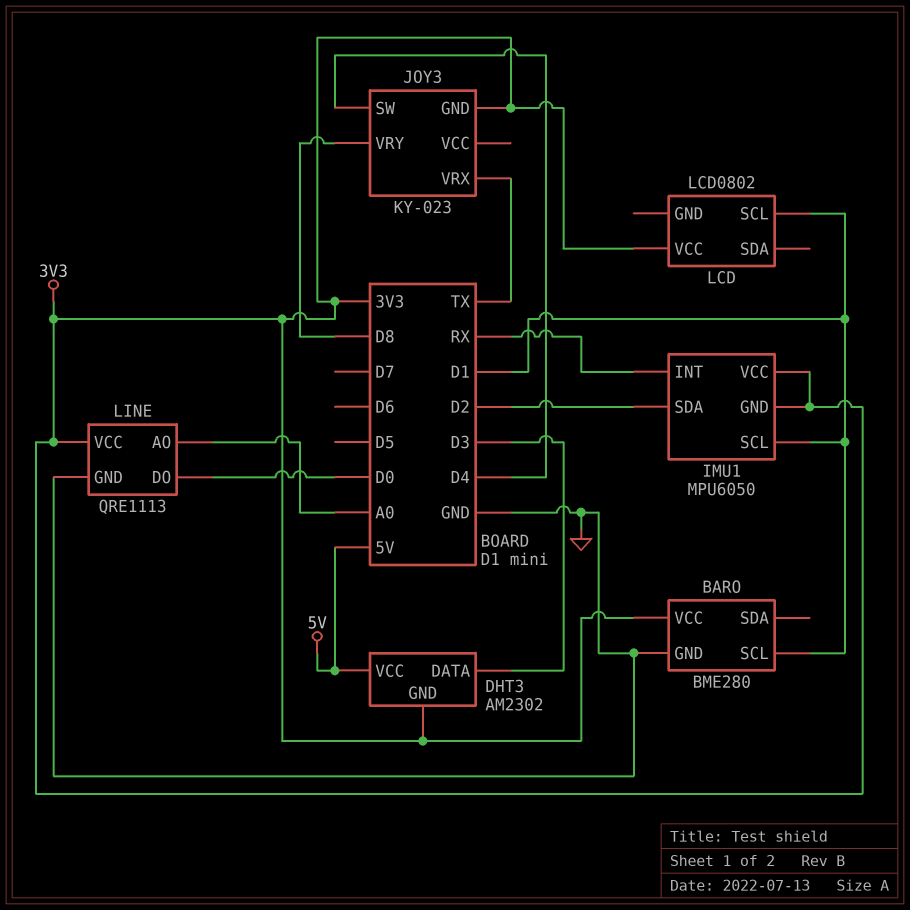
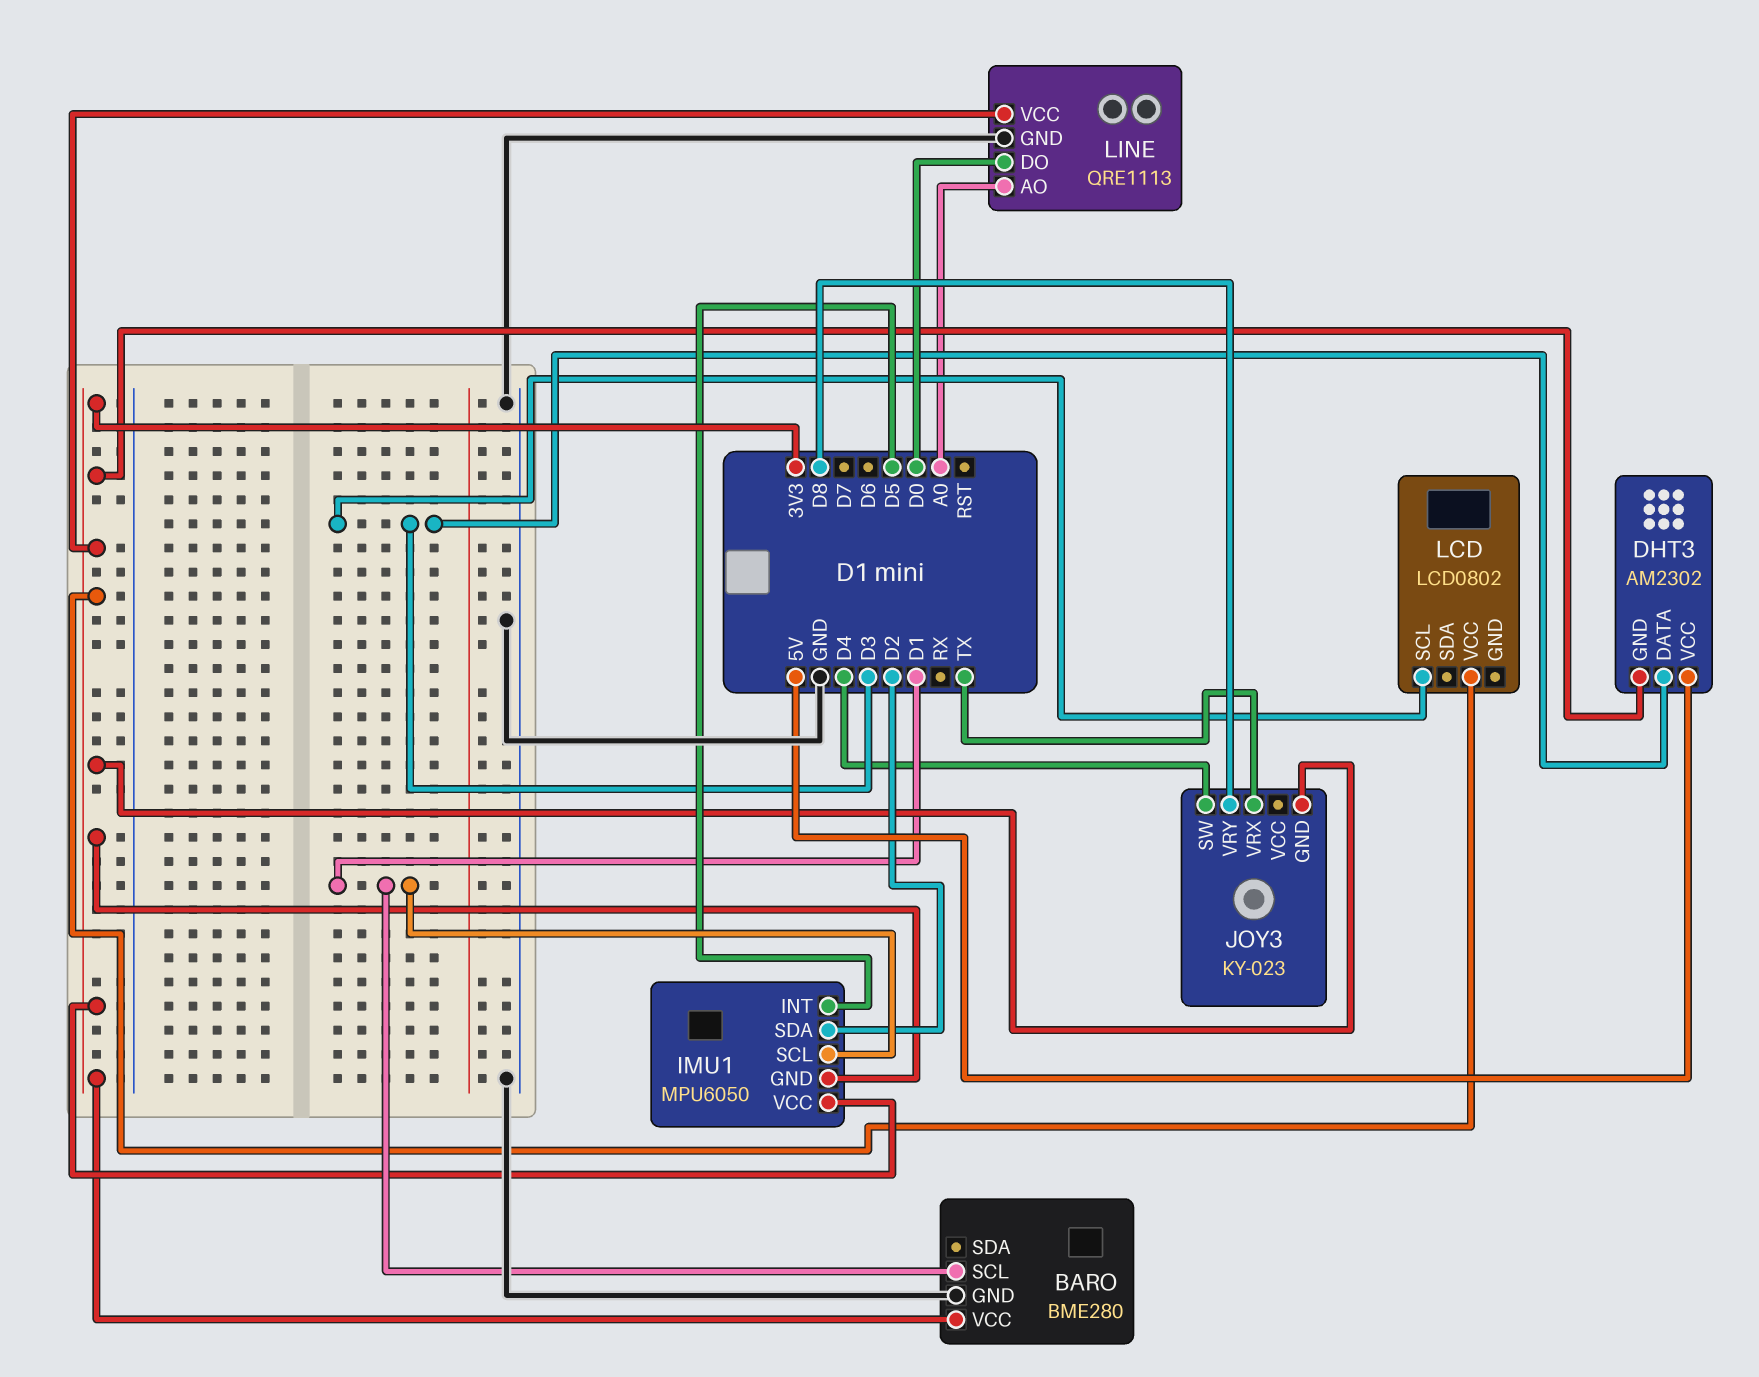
IMU1 pin INT: RX -> D5
LCD pin SCL: D1 -> D3

